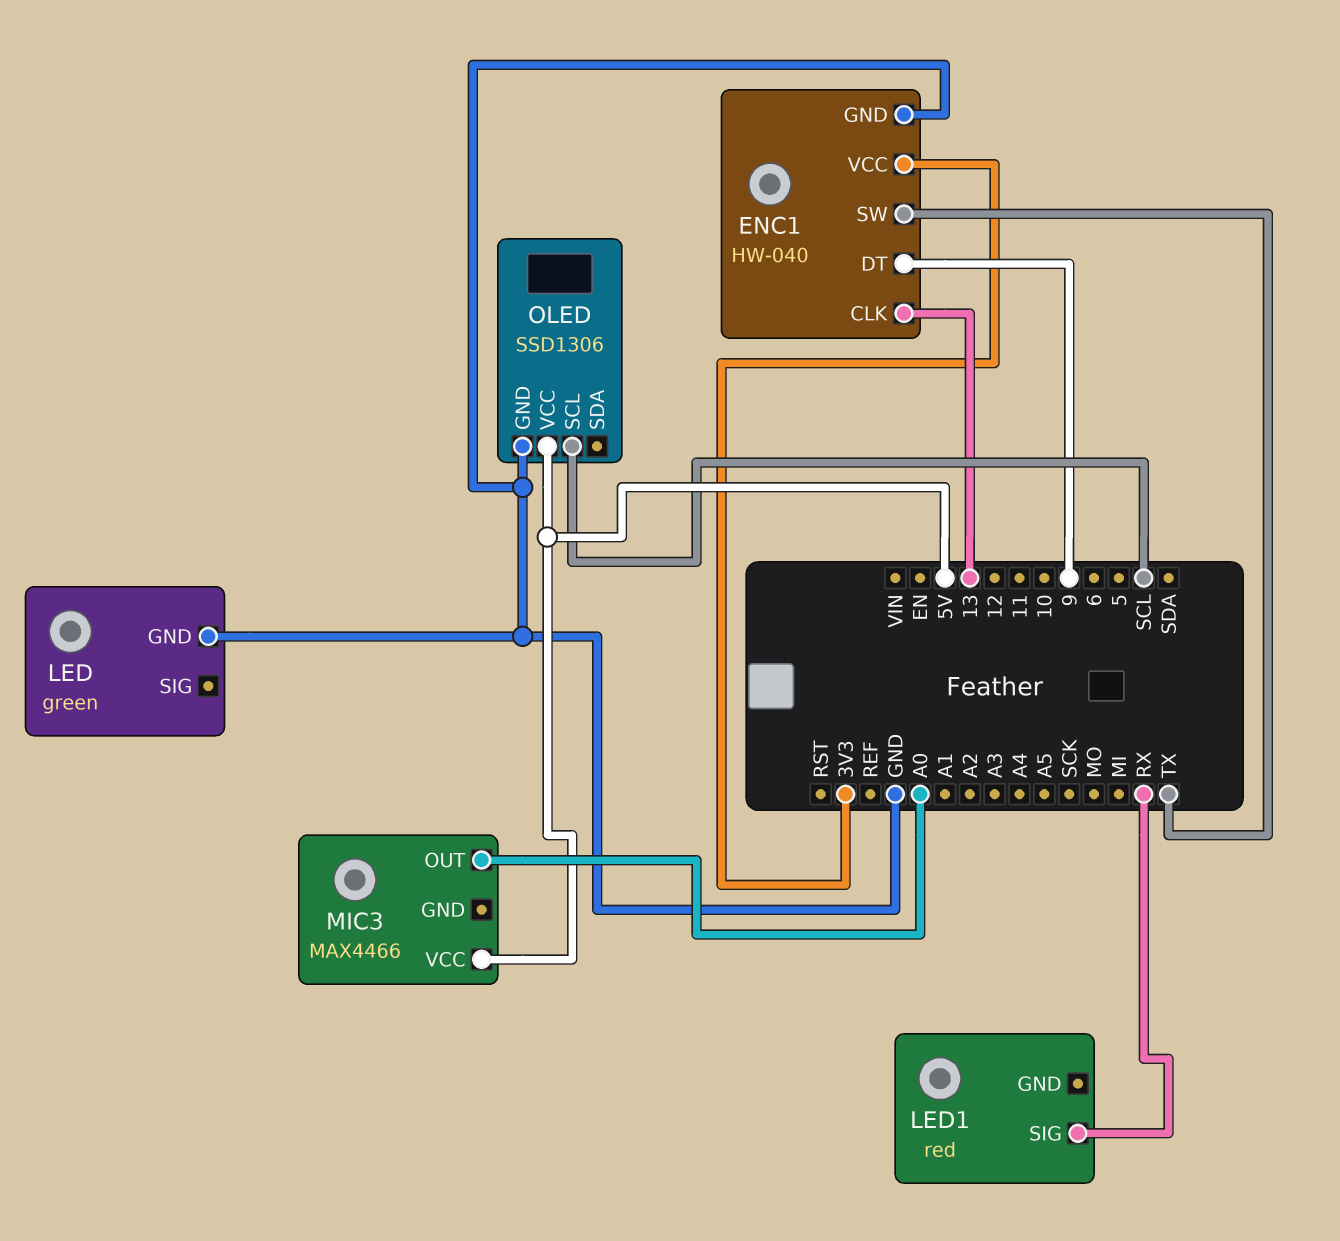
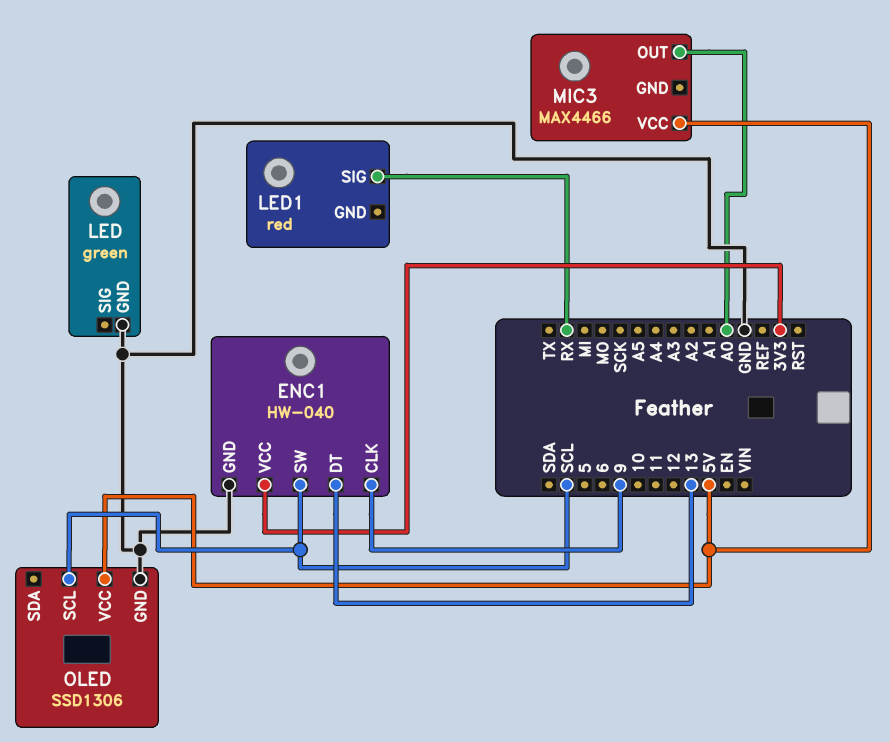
ENC1 pin CLK: 13 -> 9
ENC1 pin DT: 9 -> 13
ENC1 pin SW: TX -> SCL

